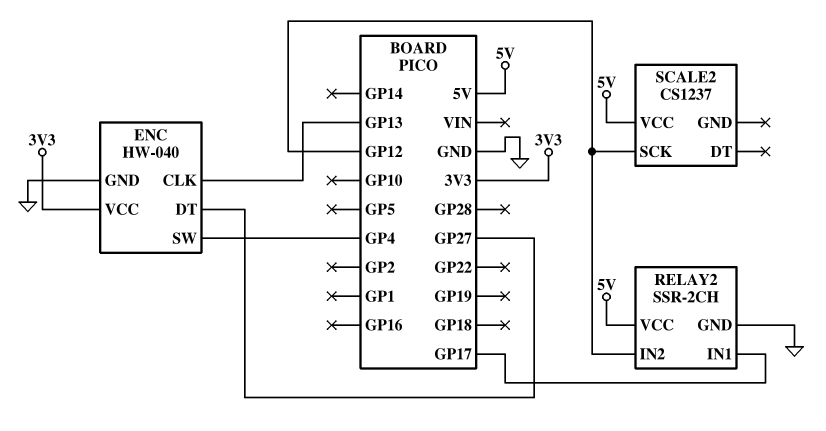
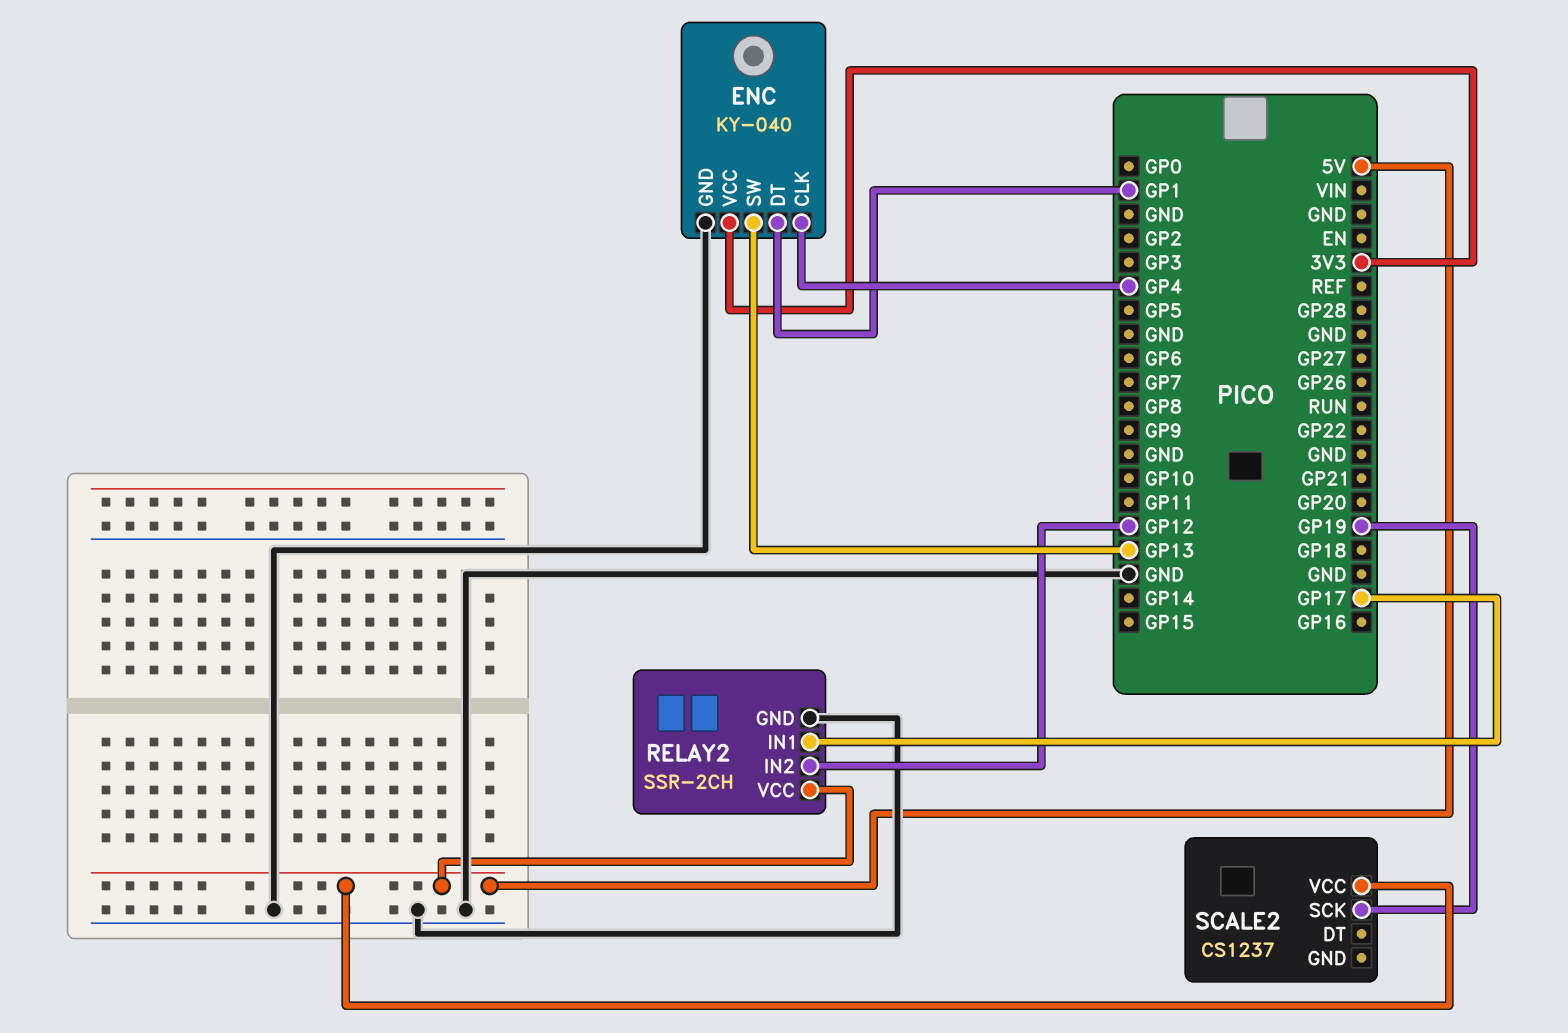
ENC: HW-040 -> KY-040
ENC pin CLK: GP13 -> GP4
ENC pin DT: GP27 -> GP1
ENC pin SW: GP4 -> GP13
SCALE2 pin SCK: GP12 -> GP19

